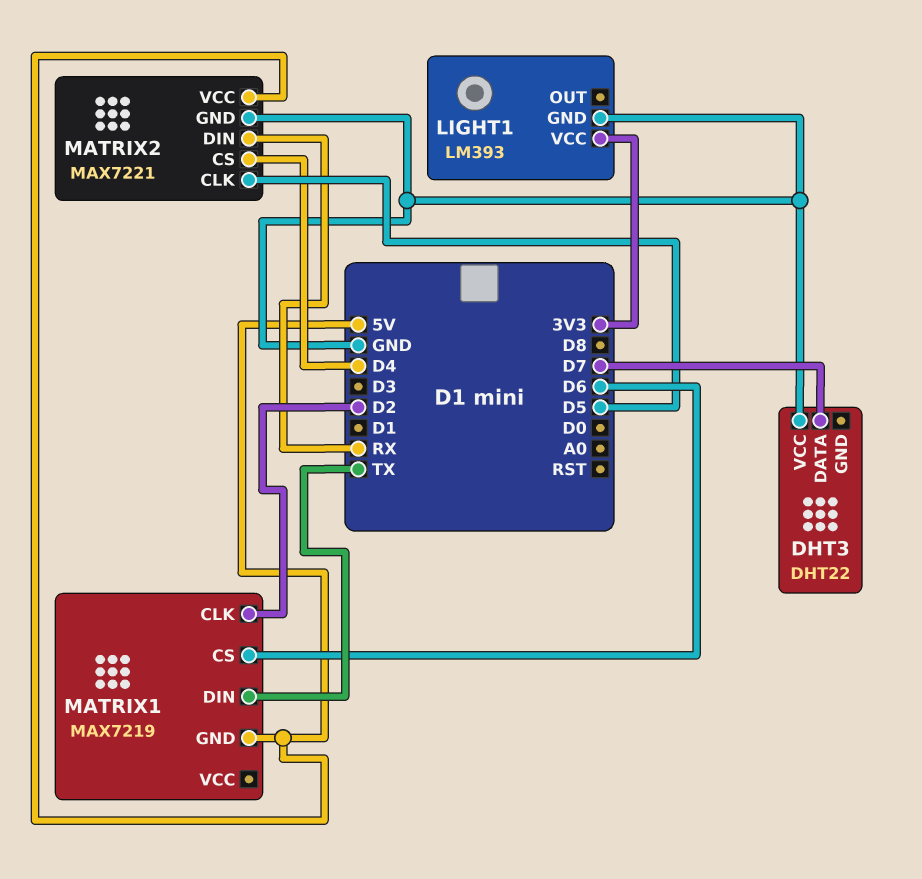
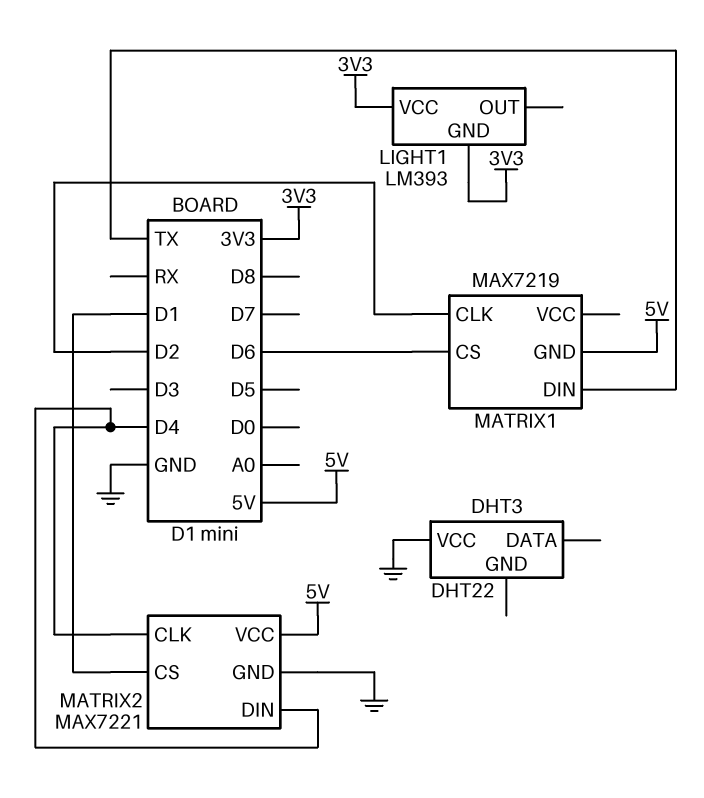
DHT3 pin DATA: D7 -> none
LIGHT1 pin GND: GND -> 3V3
MATRIX2 pin CLK: D5 -> D4
MATRIX2 pin CS: D4 -> D1
MATRIX2 pin DIN: RX -> D4

